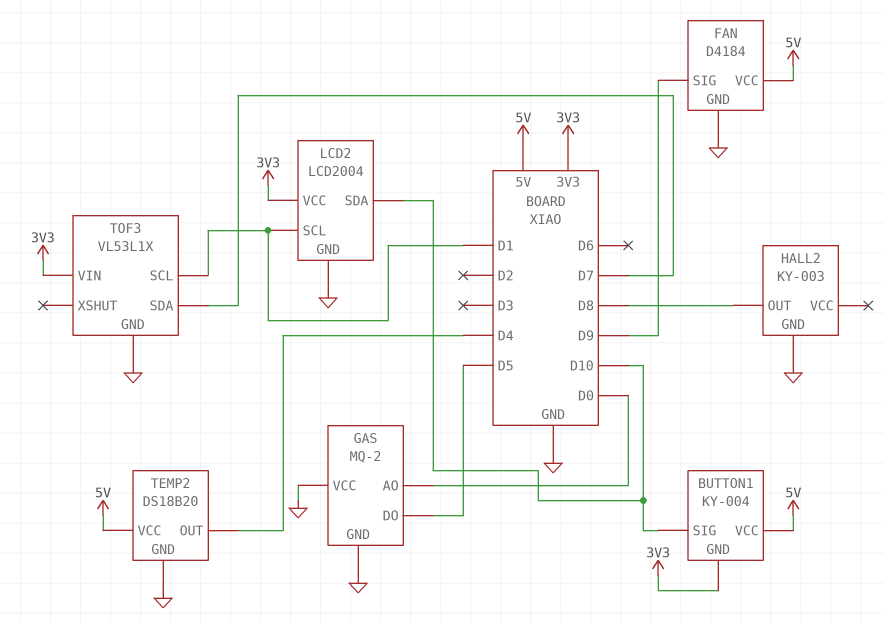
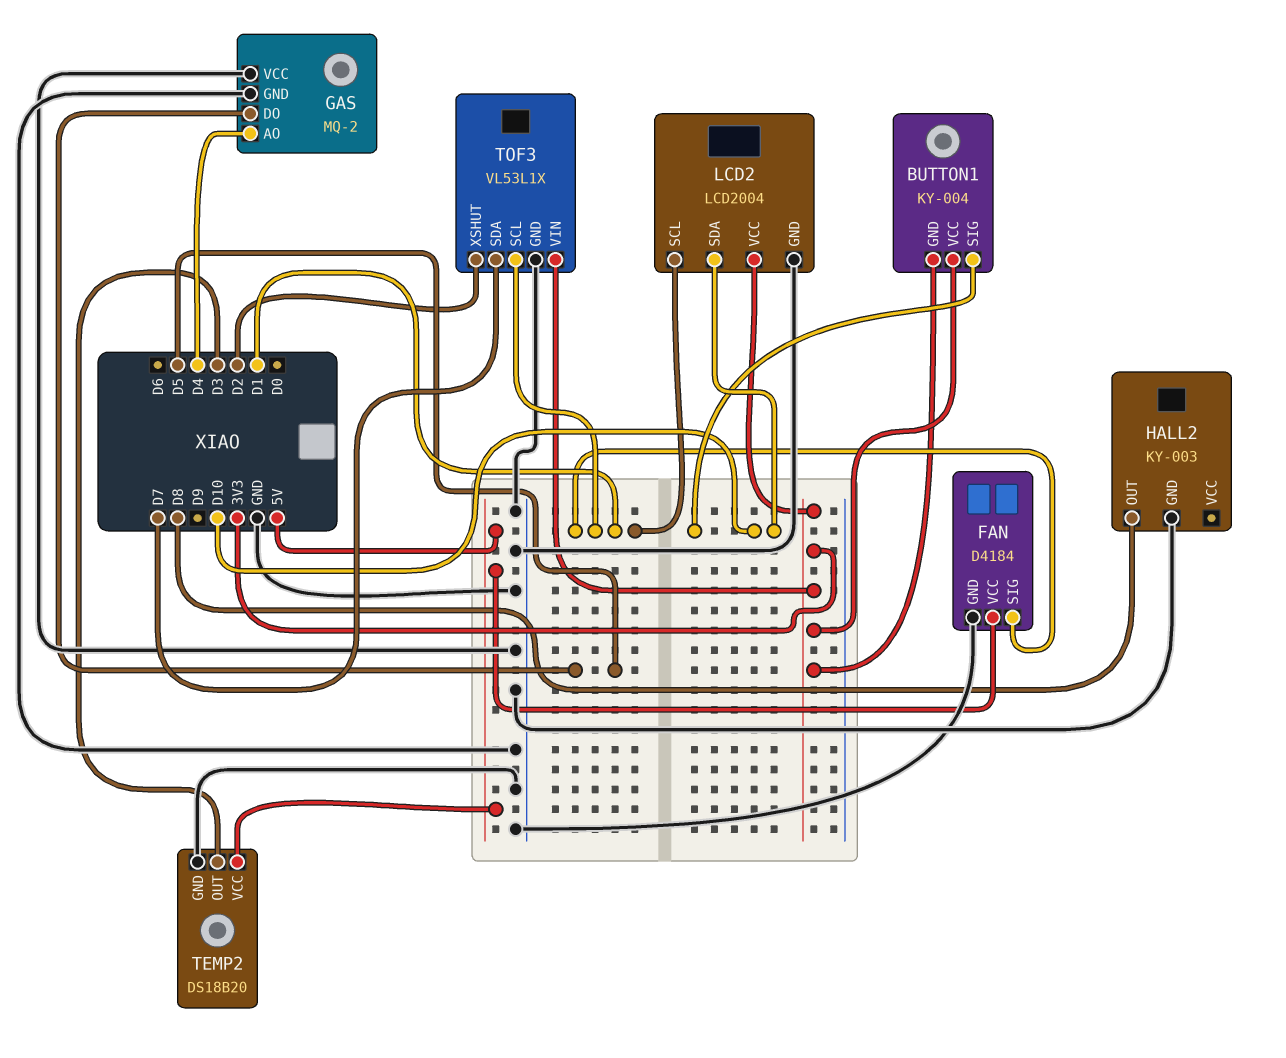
BUTTON1 pin VCC: 5V -> 3V3
FAN pin SIG: D9 -> D1
GAS pin AO: D0 -> D4
TEMP2 pin OUT: D4 -> D3
TOF3 pin XSHUT: none -> D2

